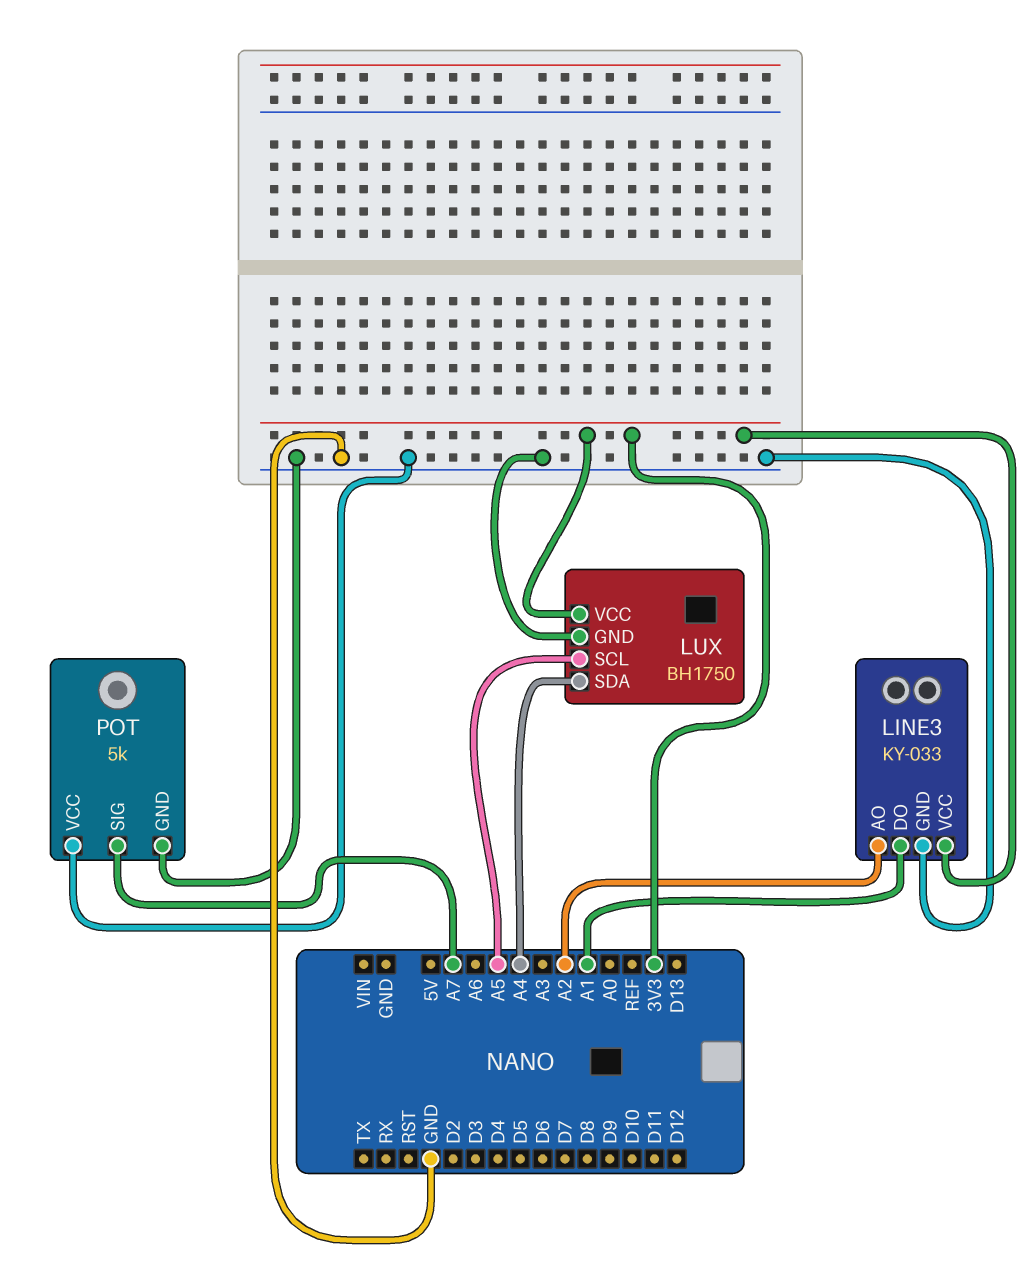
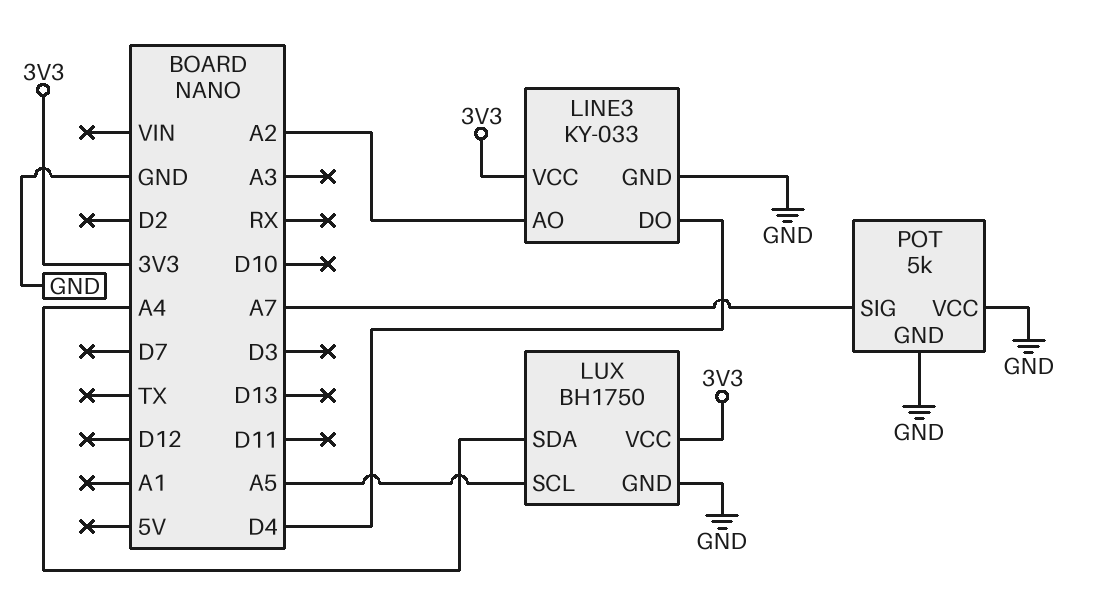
LINE3 pin DO: A1 -> D4

